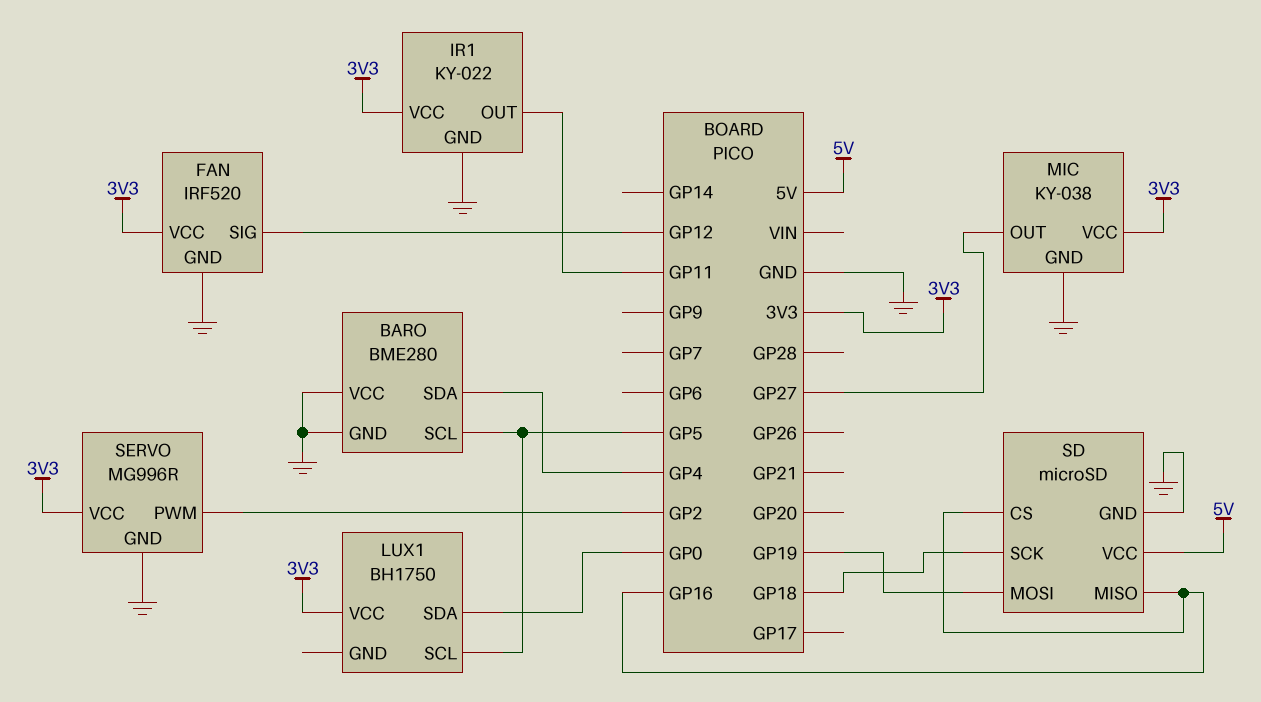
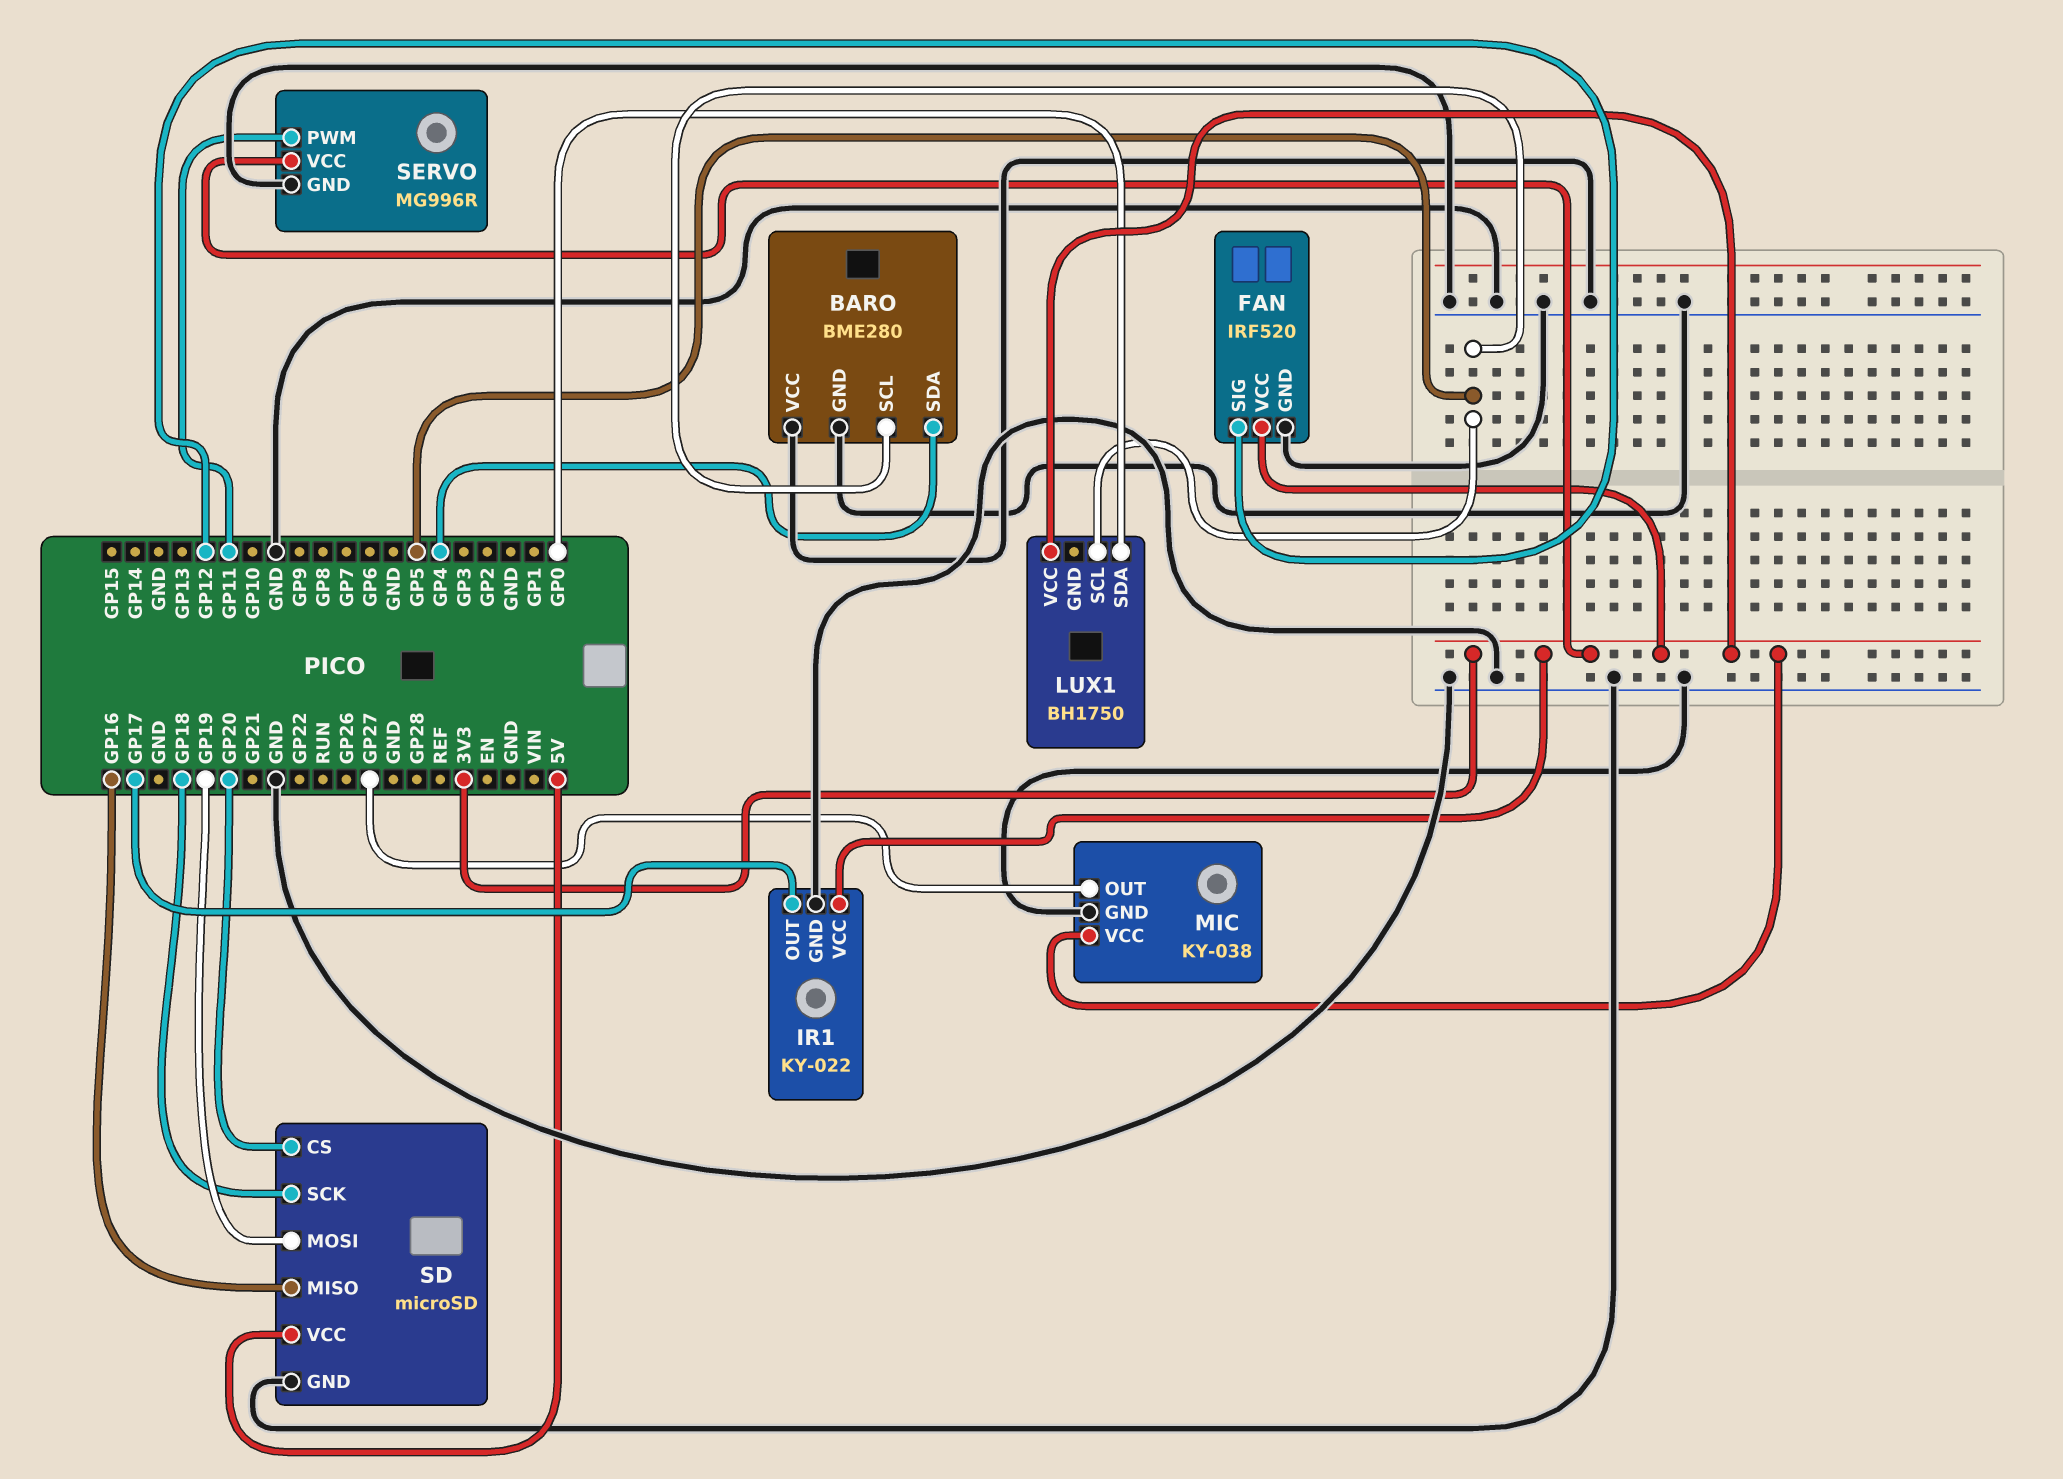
IR1 pin OUT: GP11 -> GP17
SD pin CS: GP16 -> GP20
SERVO pin PWM: GP2 -> GP11

